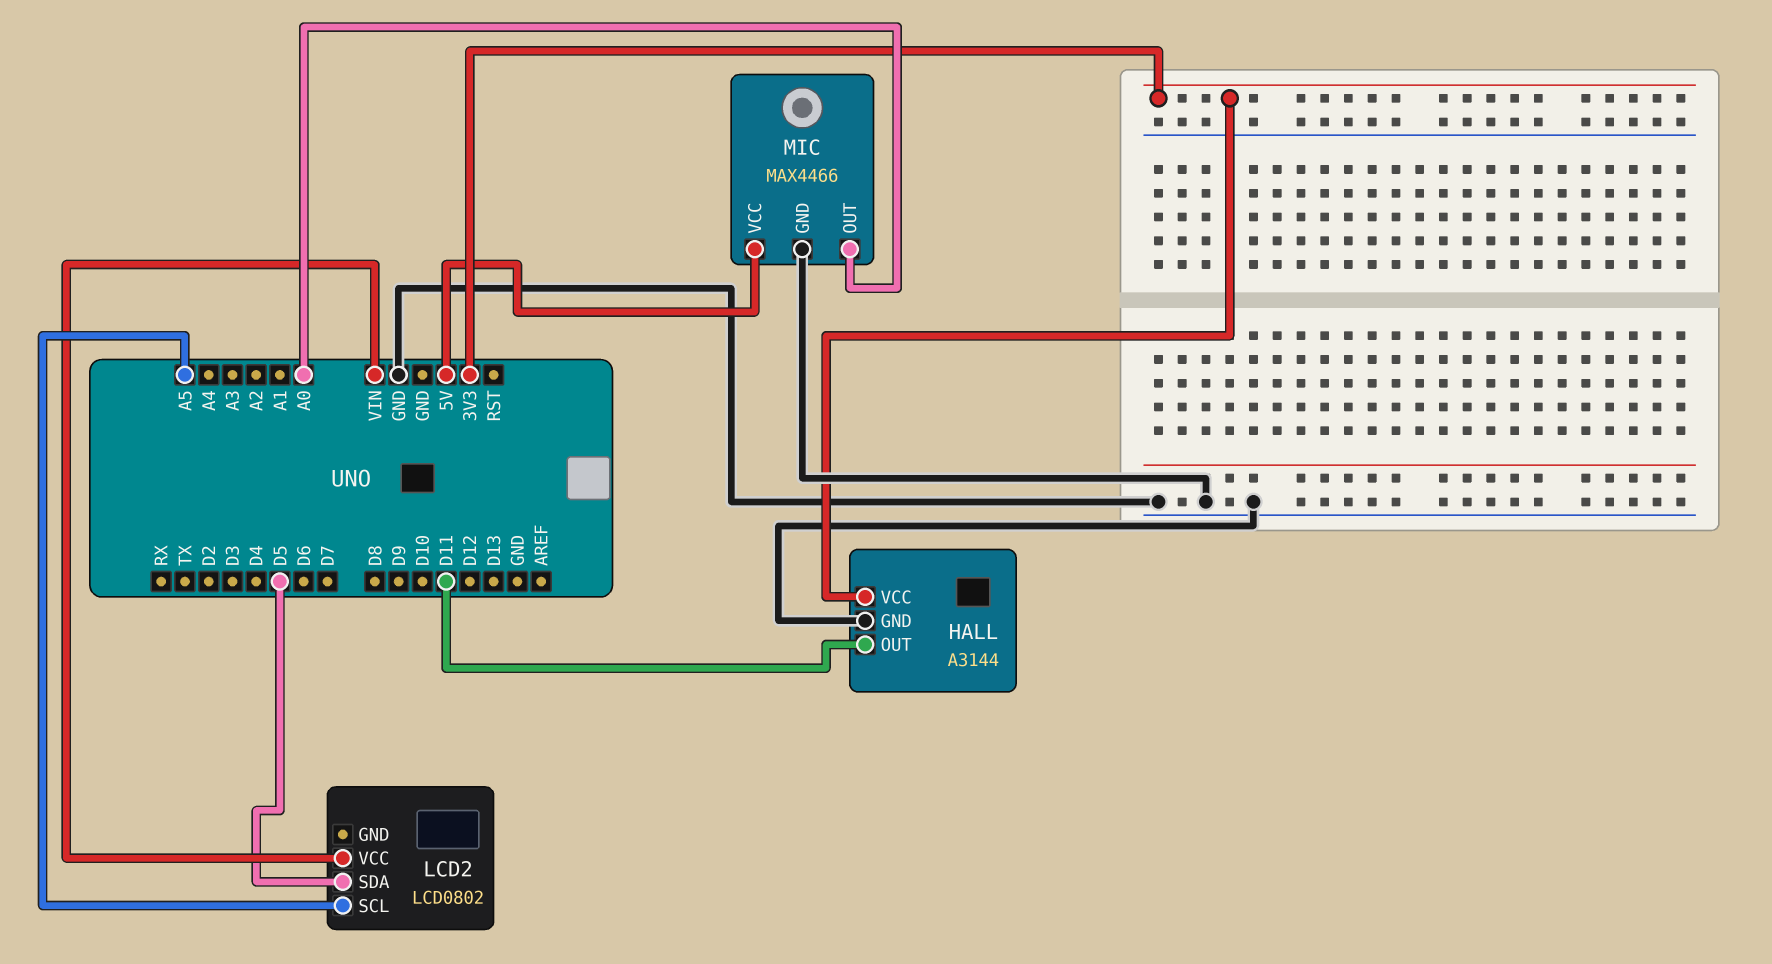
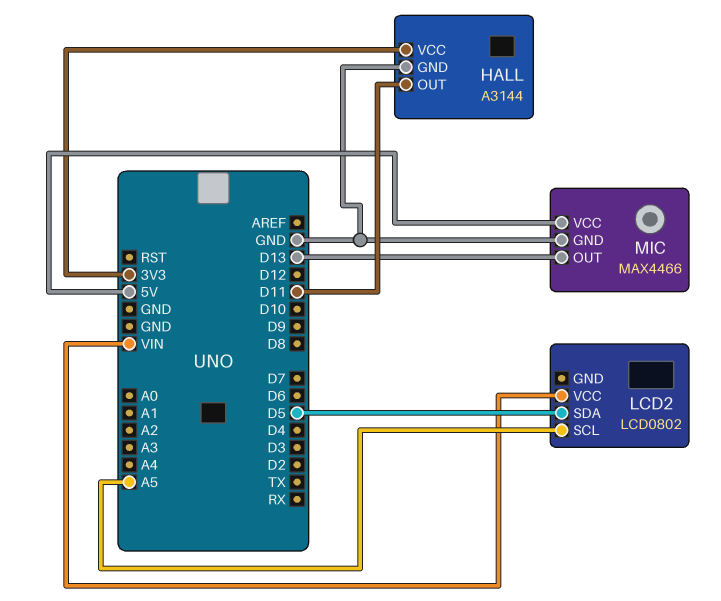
MIC pin OUT: A0 -> D13

